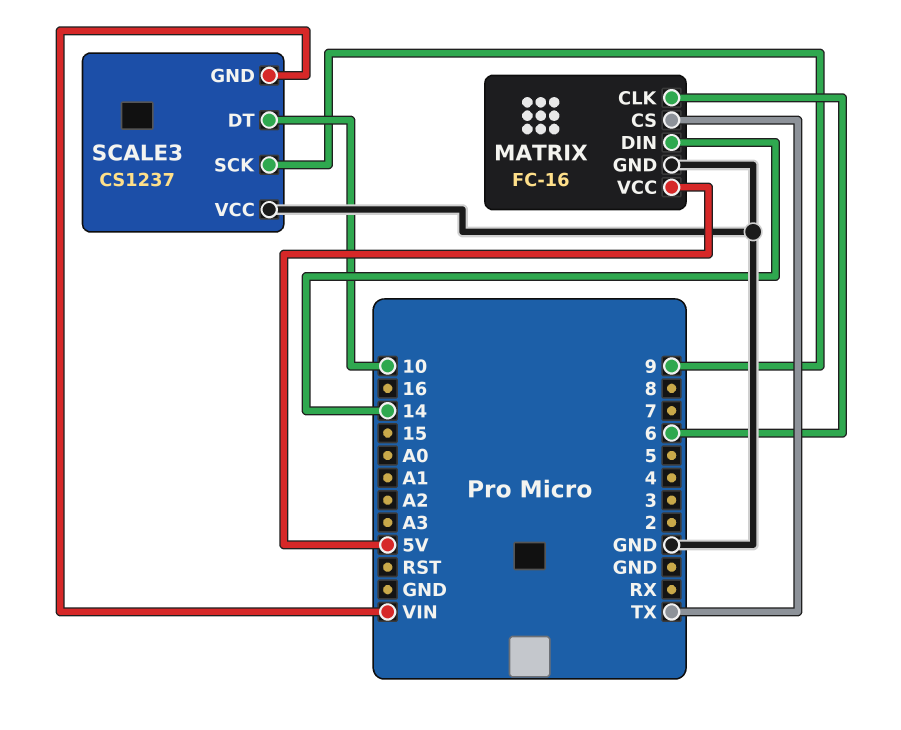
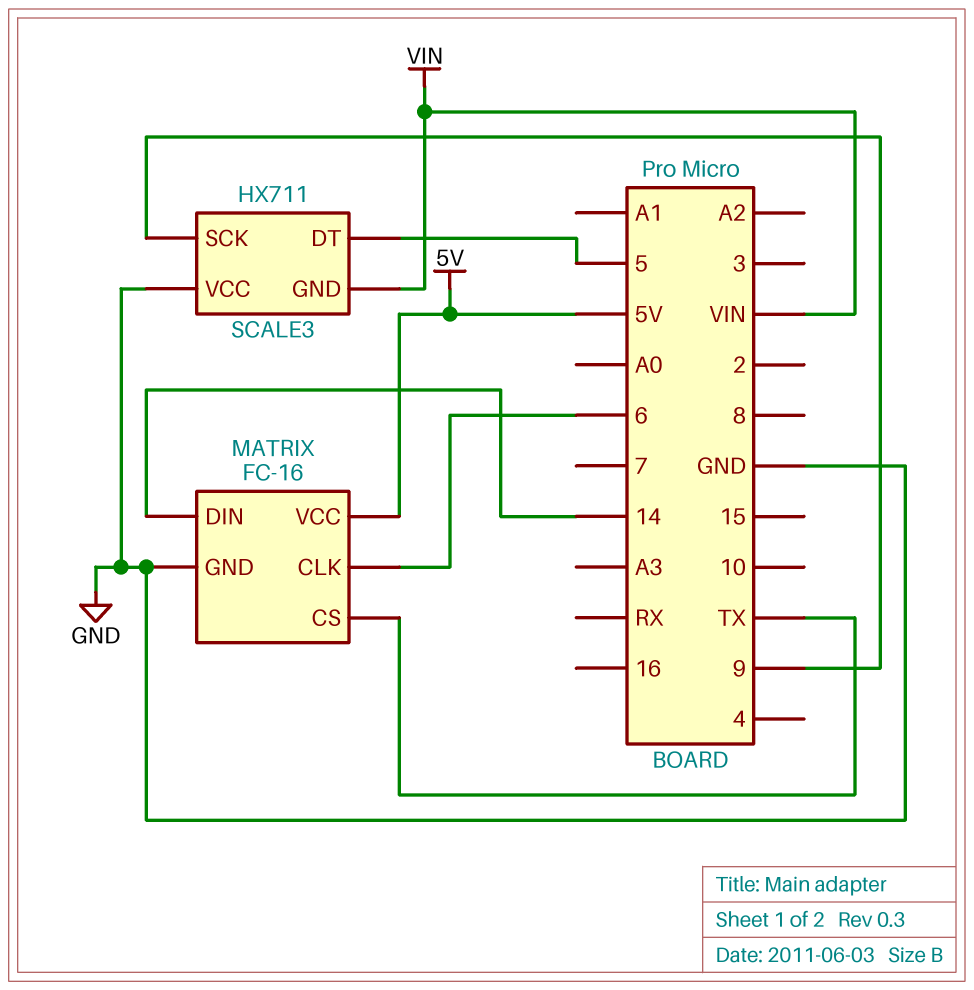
SCALE3: CS1237 -> HX711
SCALE3 pin DT: 10 -> 5

